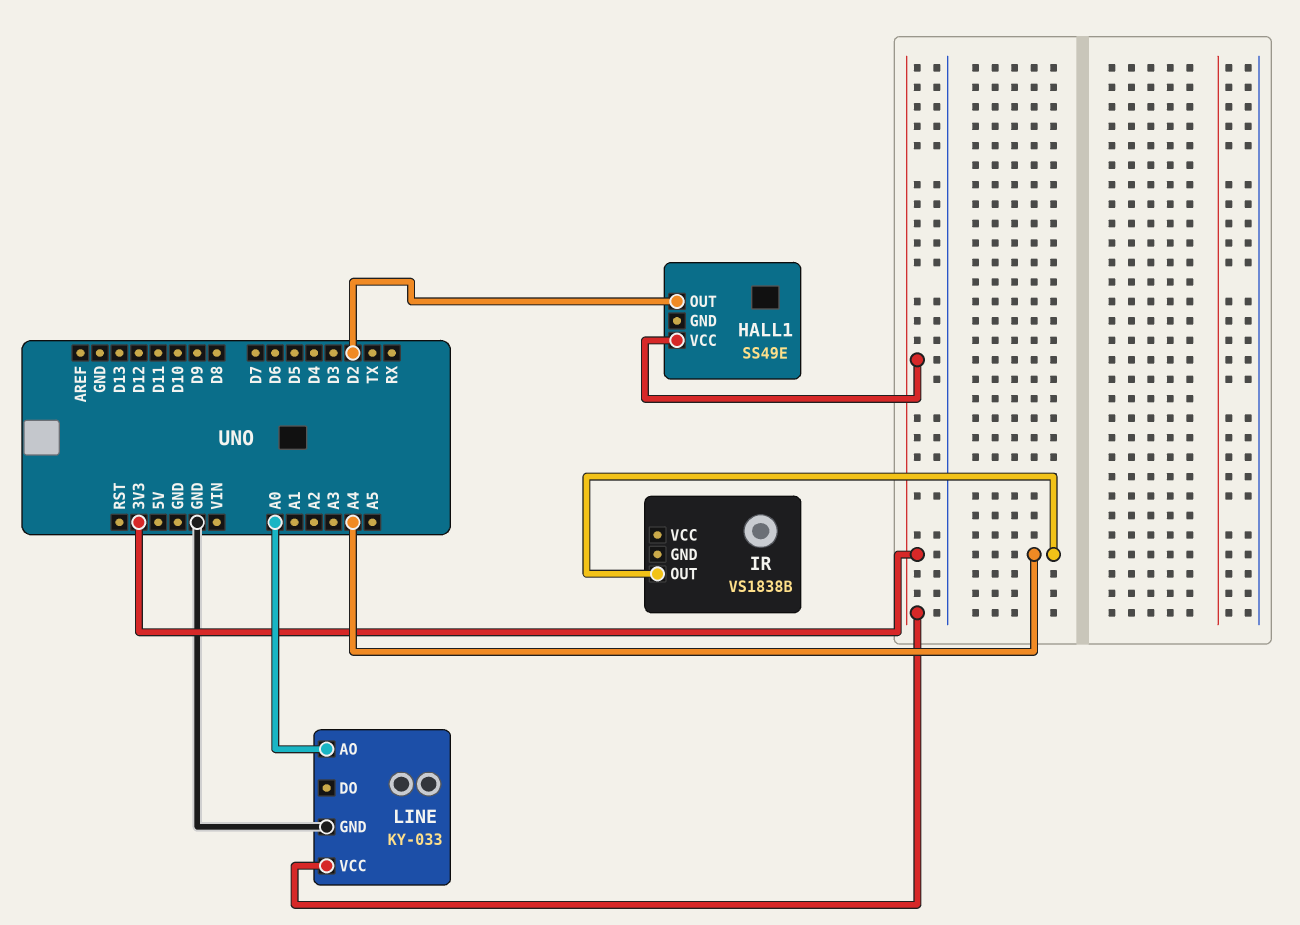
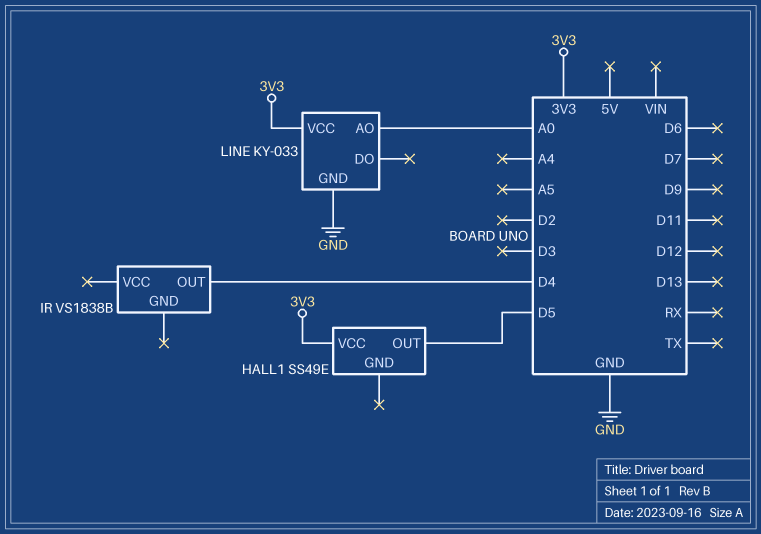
HALL1 pin OUT: D2 -> D5
IR pin OUT: A4 -> D4

